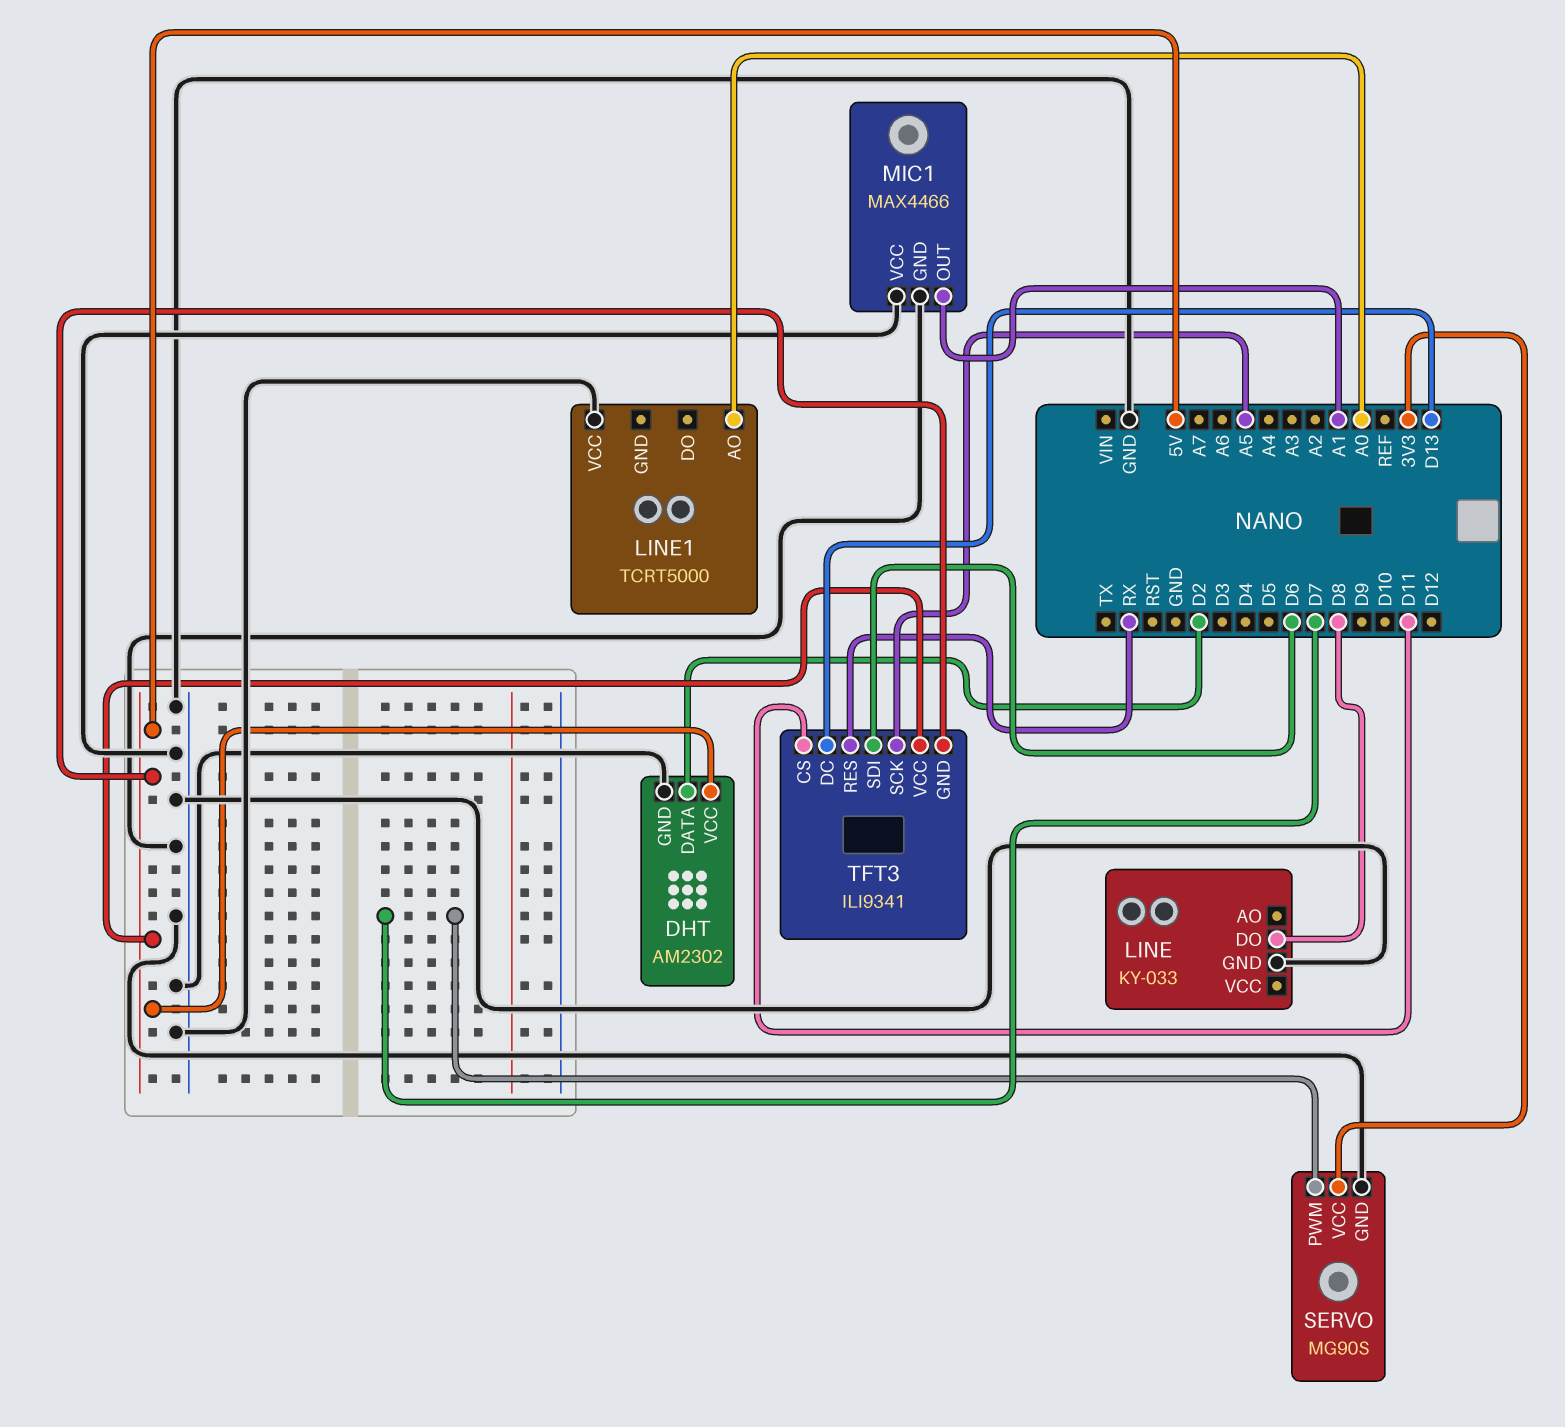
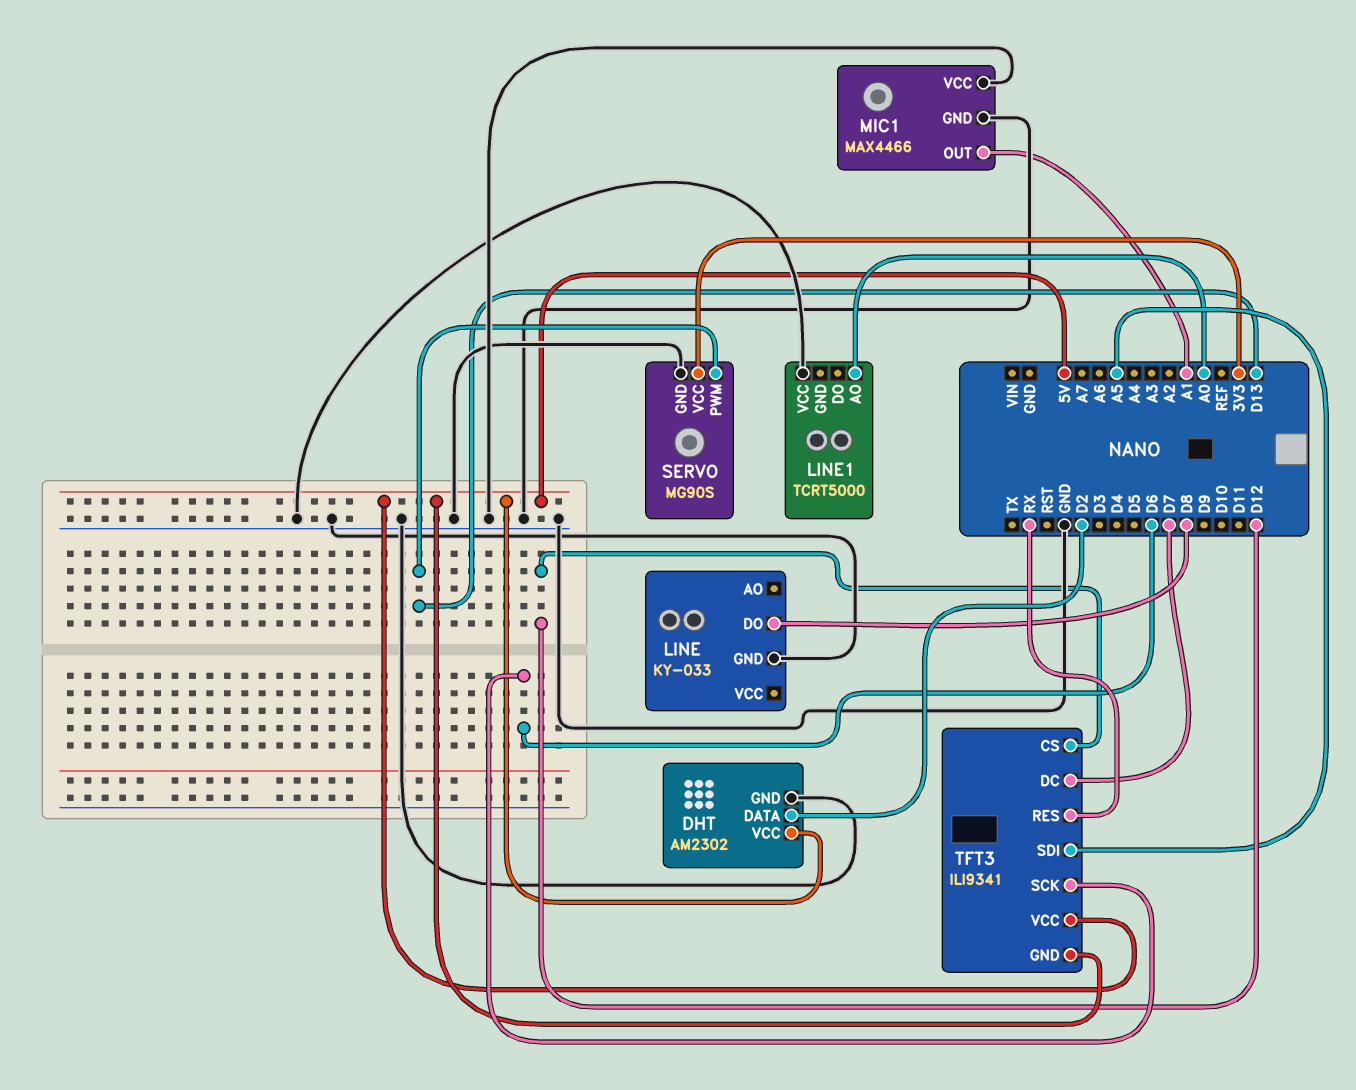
SERVO pin PWM: D7 -> D13
TFT3 pin CS: D11 -> D12
TFT3 pin DC: D13 -> D7
TFT3 pin SCK: A5 -> D6
TFT3 pin SDI: D6 -> A5

